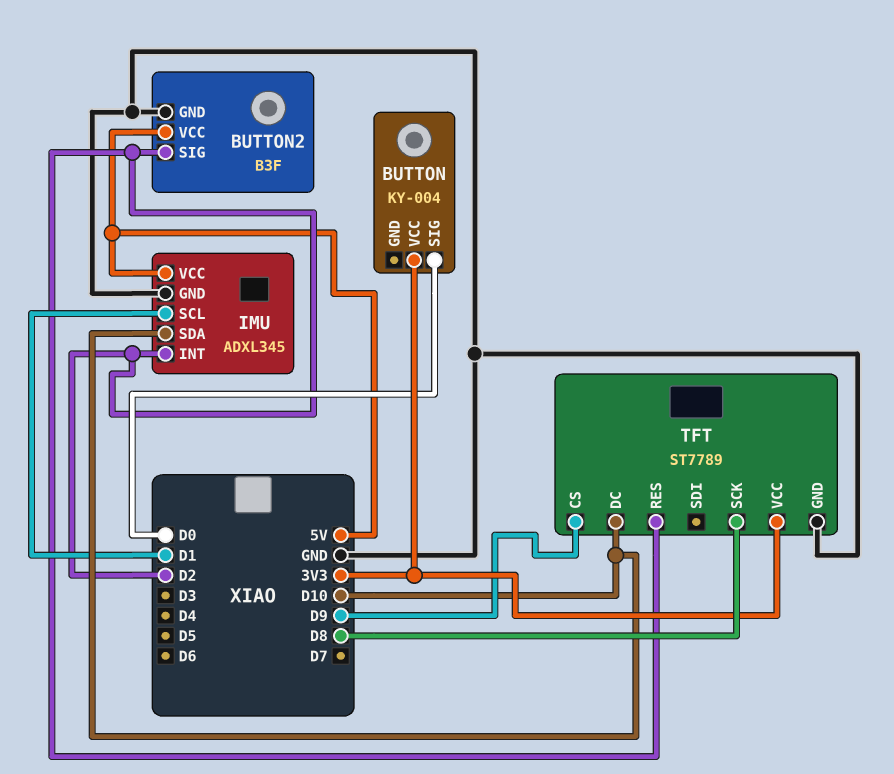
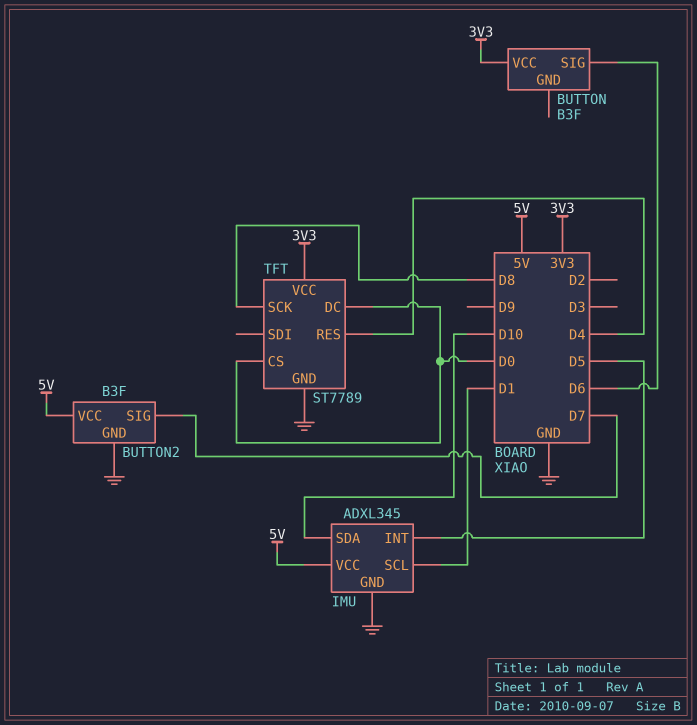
BUTTON: KY-004 -> B3F
BUTTON pin SIG: D0 -> D6
BUTTON2 pin SIG: D2 -> D7
IMU pin INT: D2 -> D5
TFT pin CS: D9 -> D0
TFT pin DC: D10 -> D0
TFT pin RES: D2 -> D4

